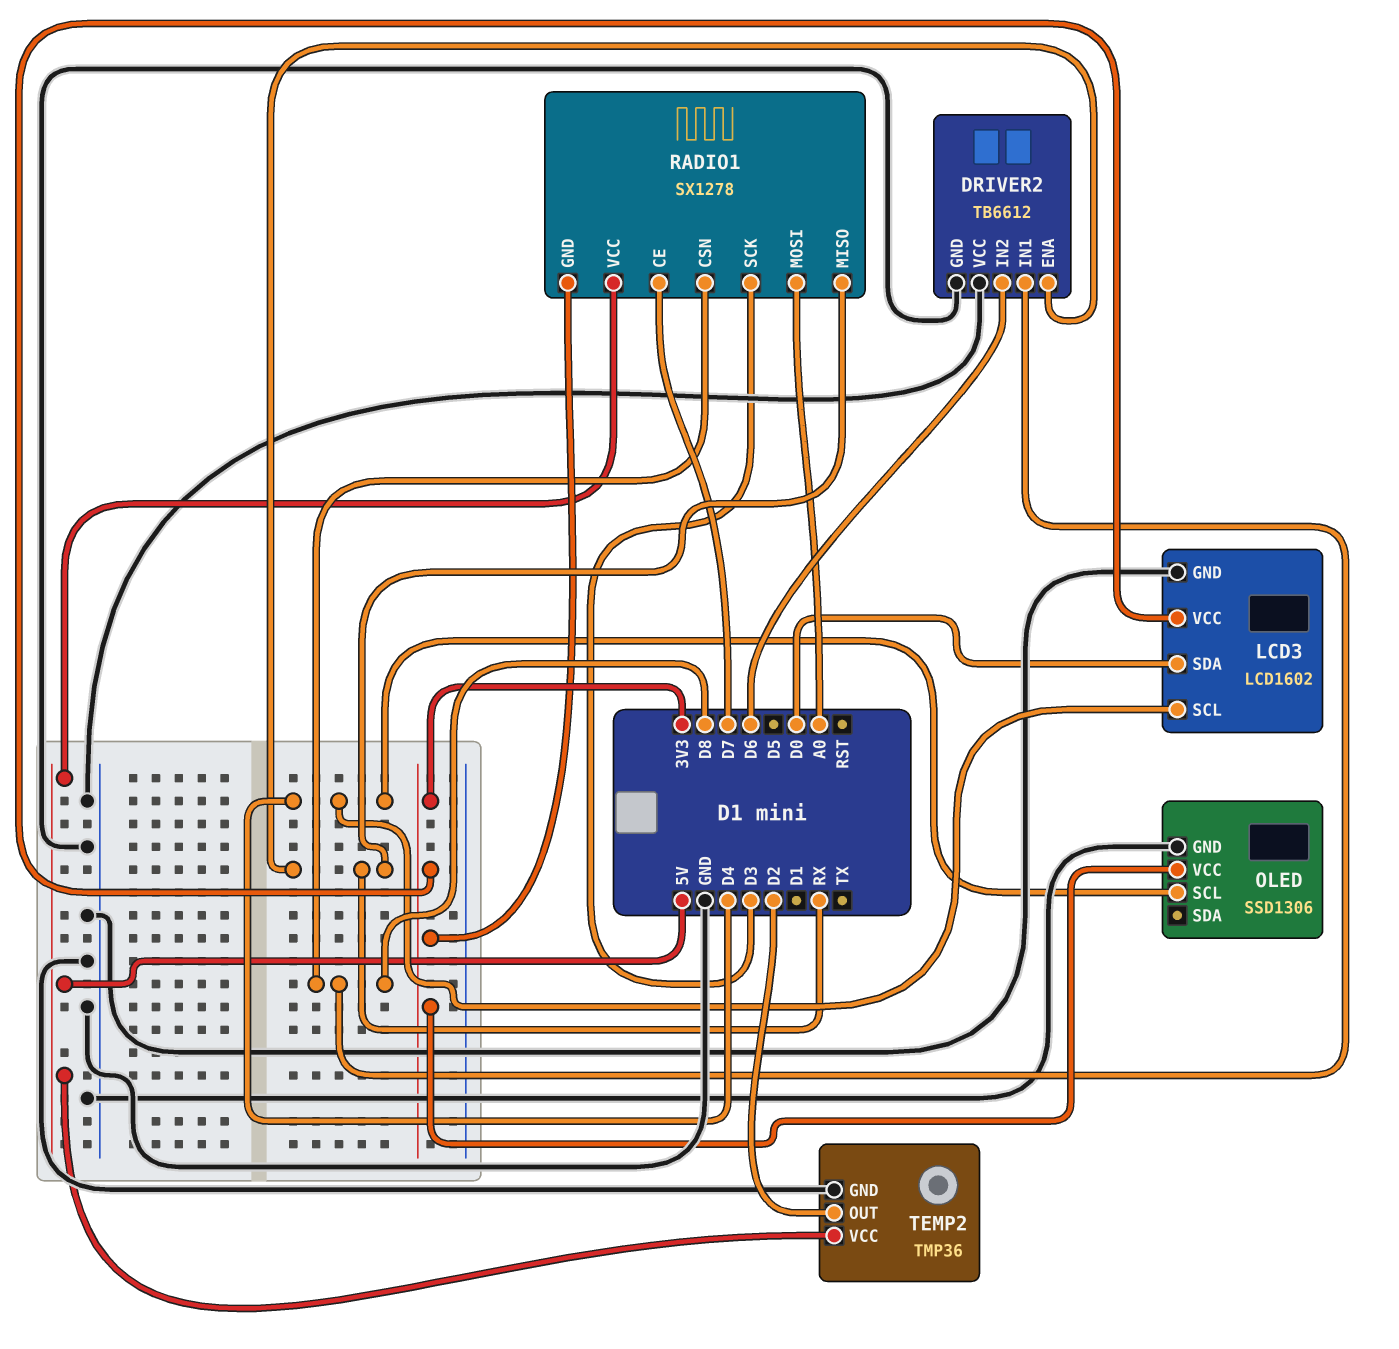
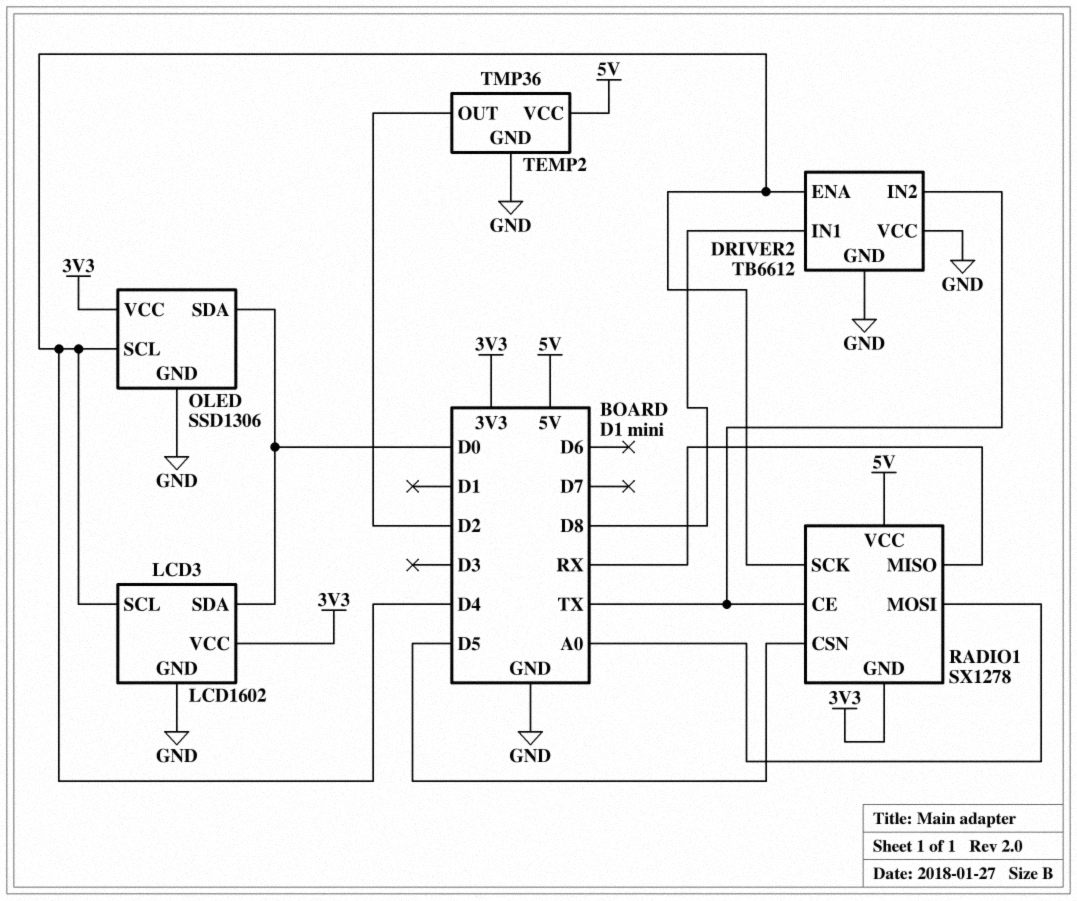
DRIVER2 pin ENA: RX -> D4
DRIVER2 pin IN2: D6 -> TX
OLED pin SDA: none -> D0
RADIO1 pin CE: D7 -> TX
RADIO1 pin CSN: D8 -> D5
RADIO1 pin SCK: D3 -> D4

